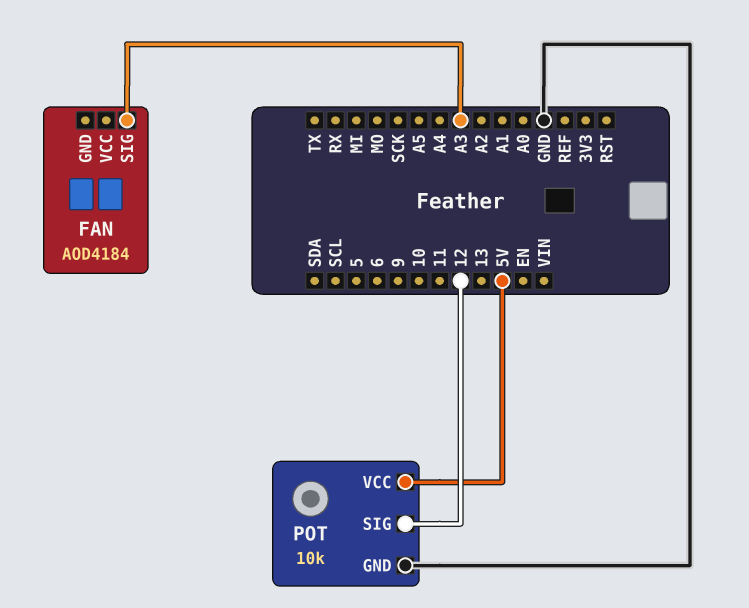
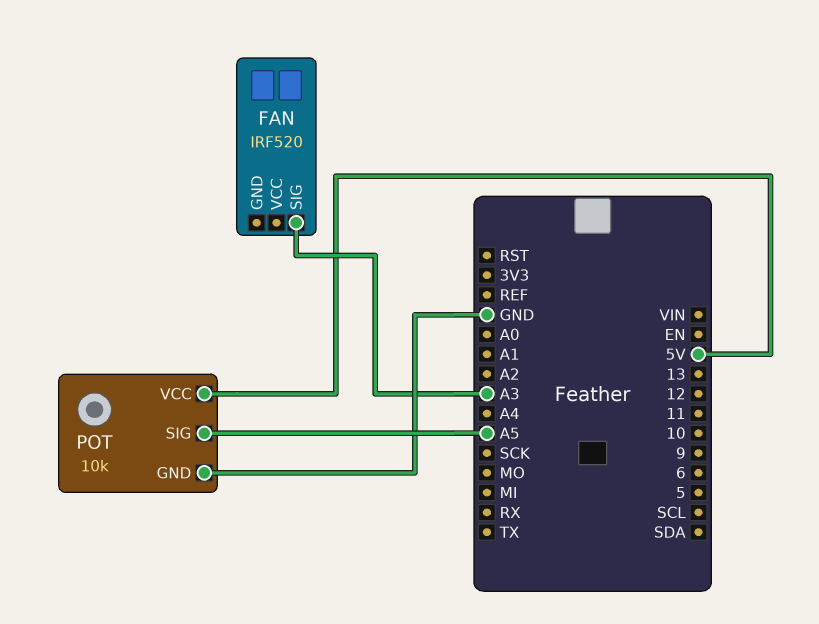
FAN: AOD4184 -> IRF520
POT pin SIG: 12 -> A5

